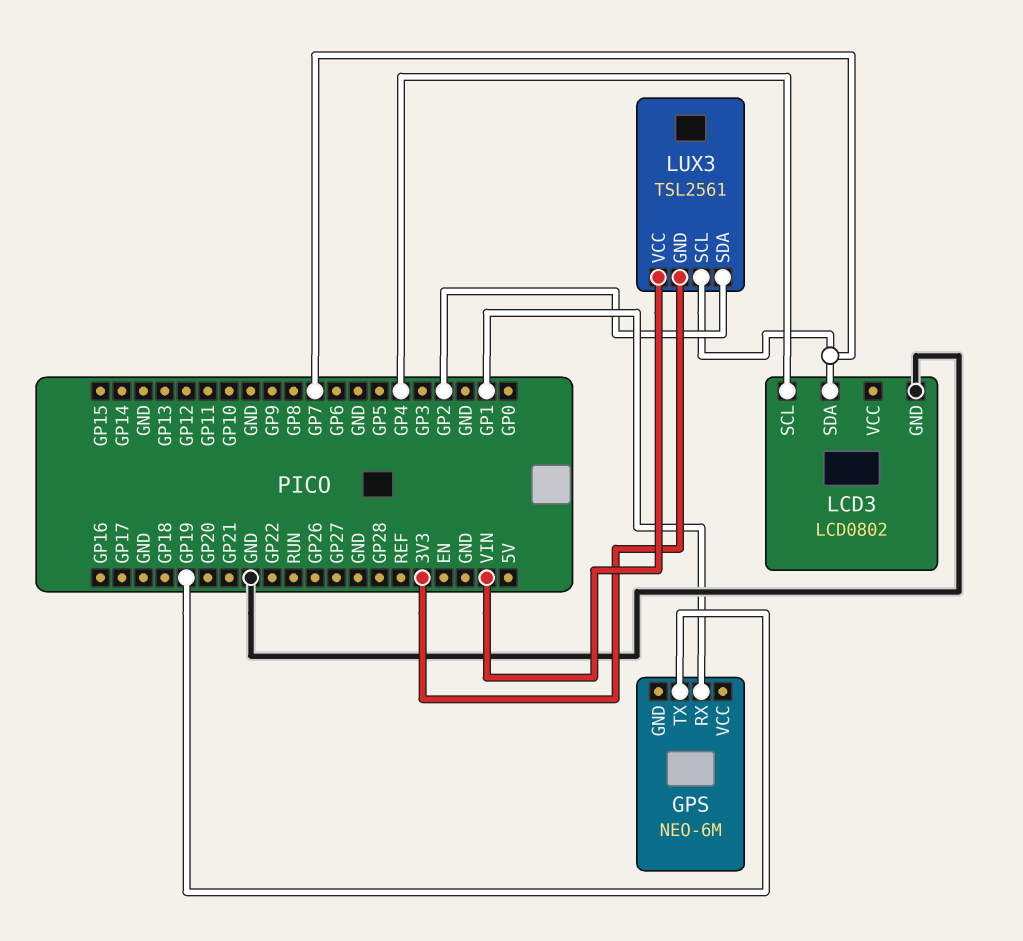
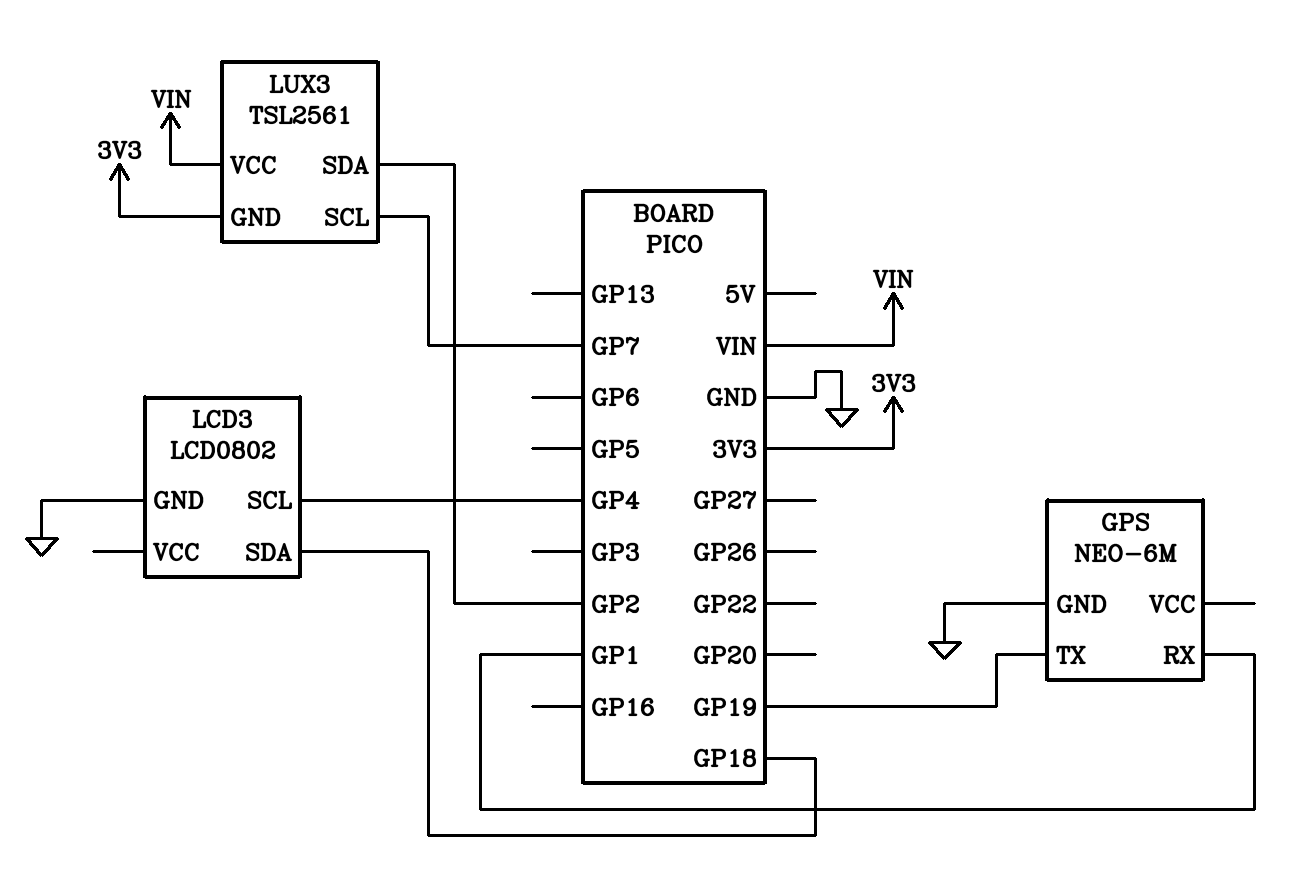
GPS pin GND: none -> GND
LCD3 pin SDA: GP7 -> GP18

